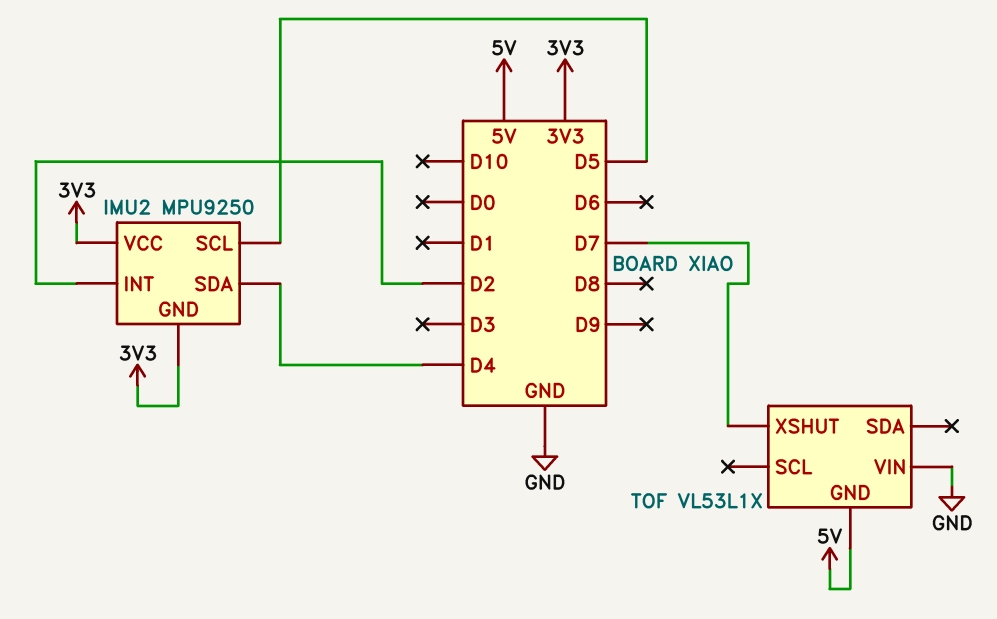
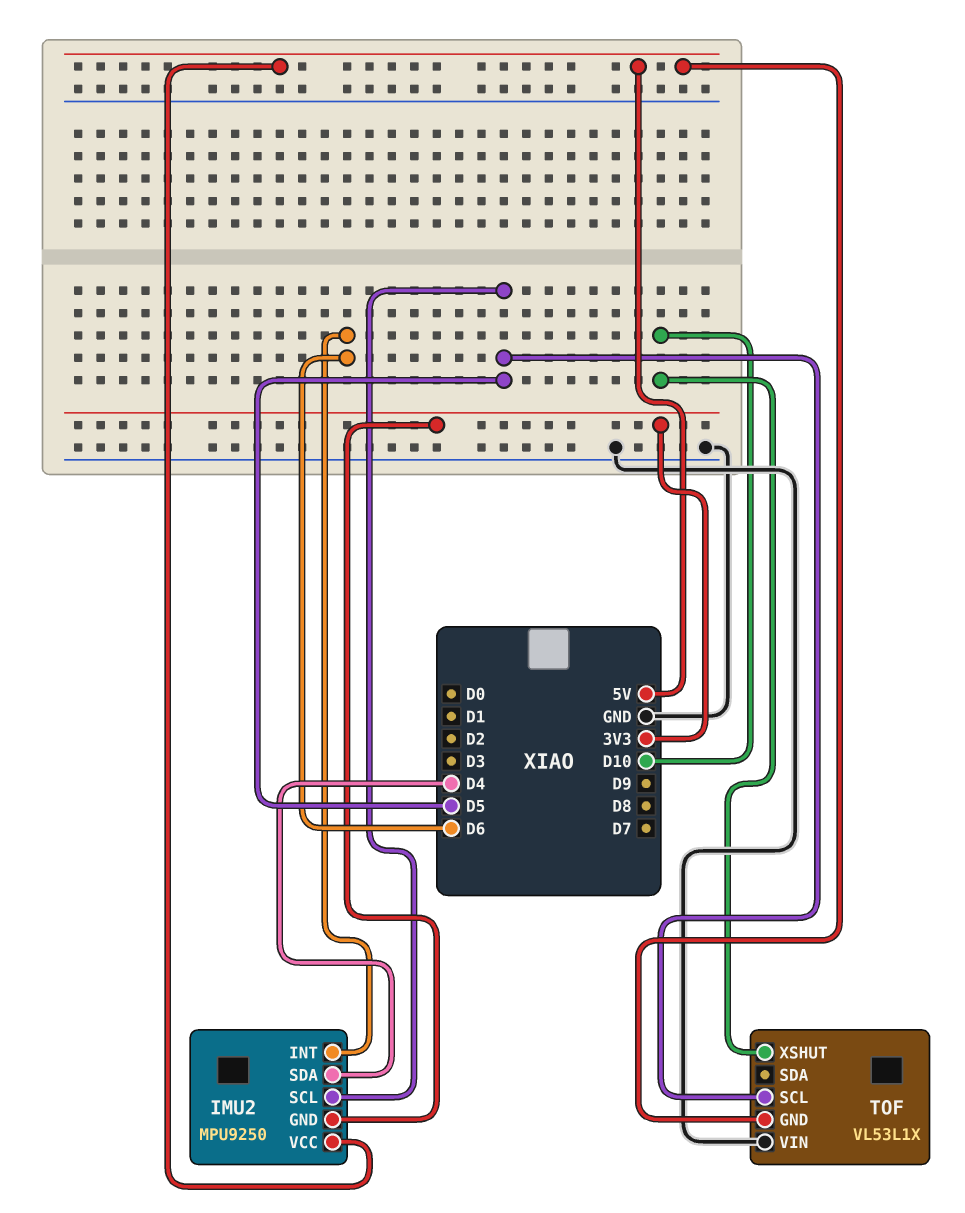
IMU2 pin INT: D2 -> D6
IMU2 pin VCC: 3V3 -> 5V
TOF pin SCL: none -> D5
TOF pin XSHUT: D7 -> D10

